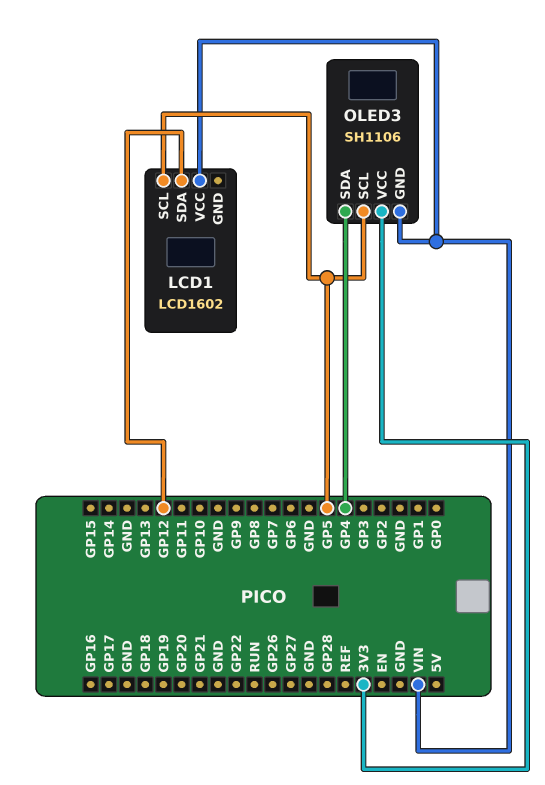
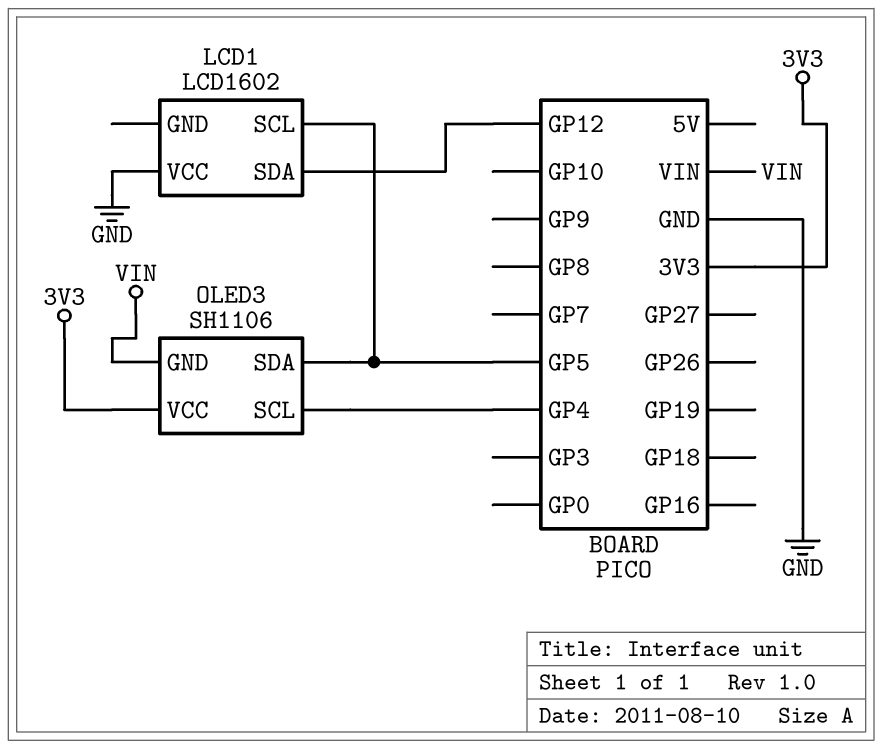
LCD1 pin VCC: VIN -> GND
OLED3 pin SCL: GP5 -> GP4
OLED3 pin SDA: GP4 -> GP5

